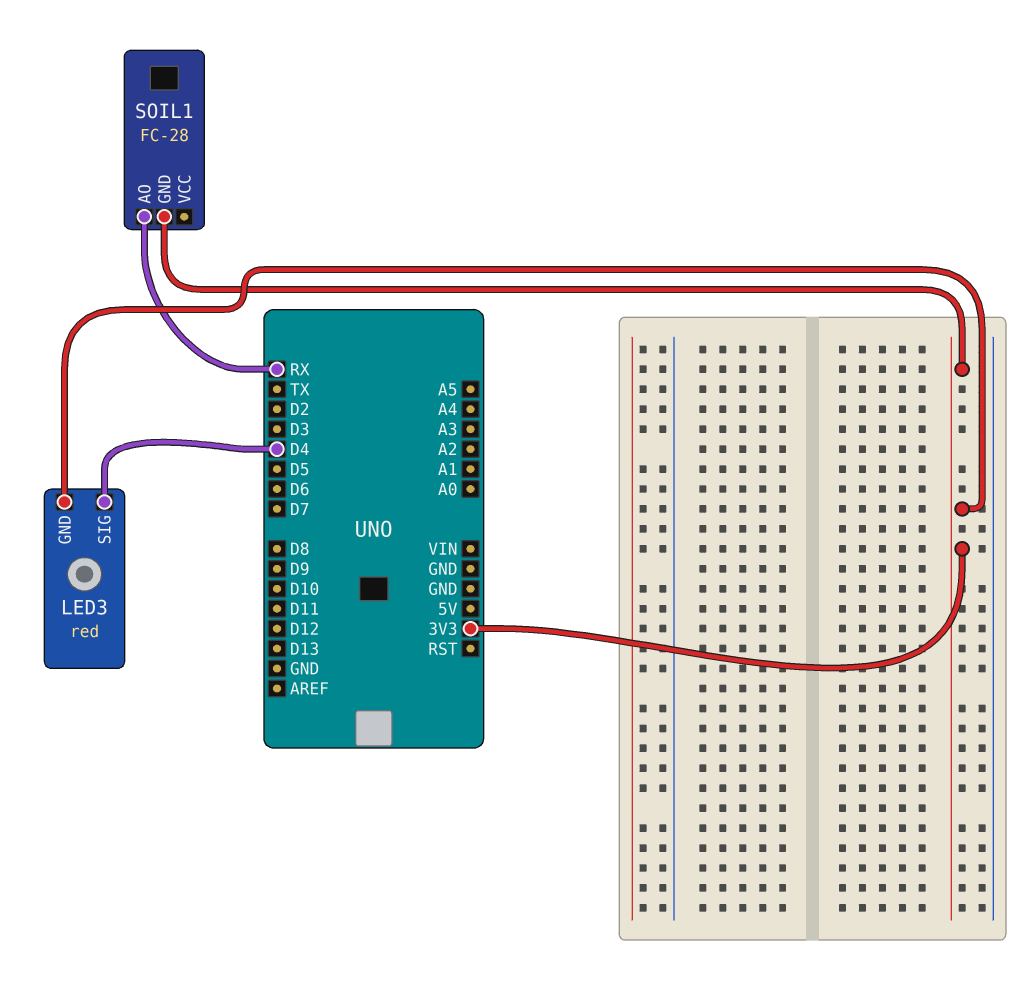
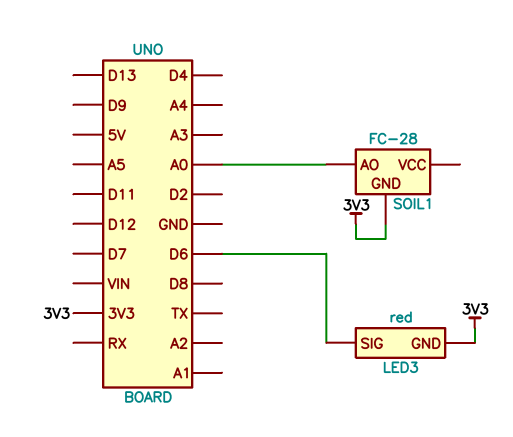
LED3 pin SIG: D4 -> D6
SOIL1 pin AO: RX -> A0

